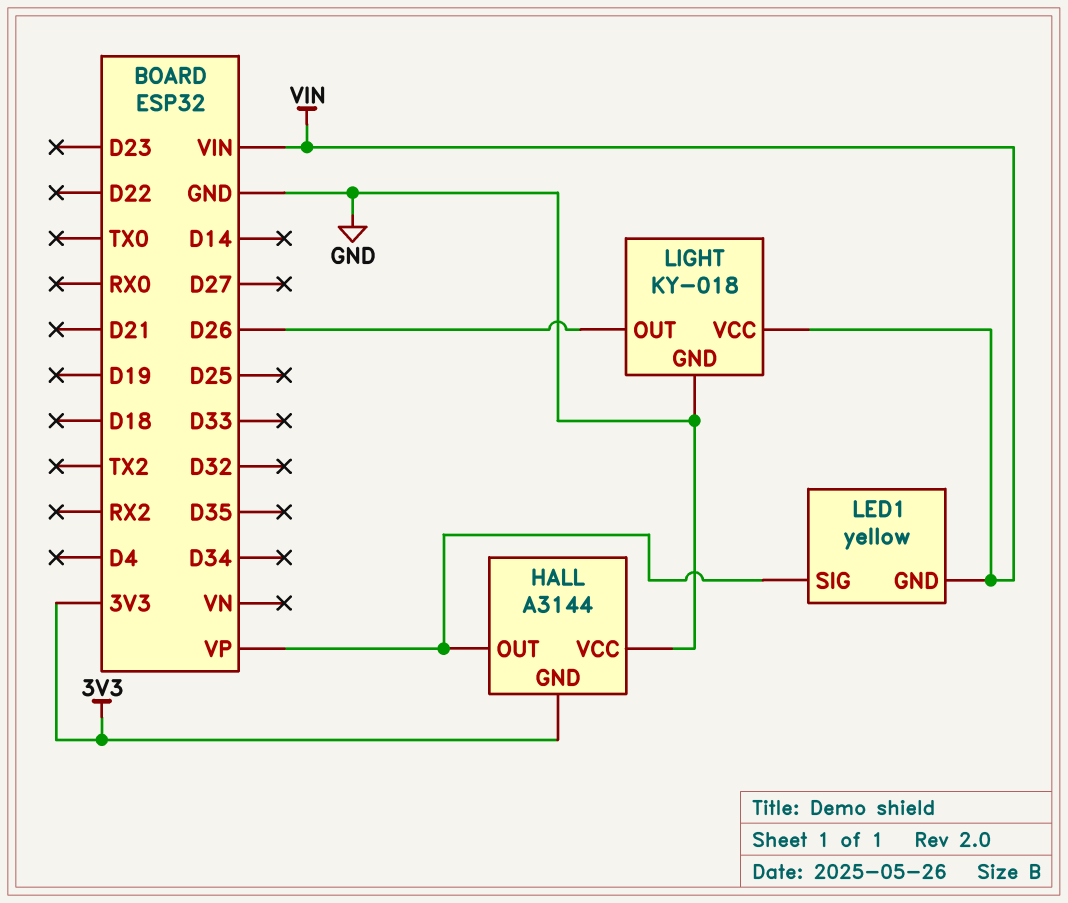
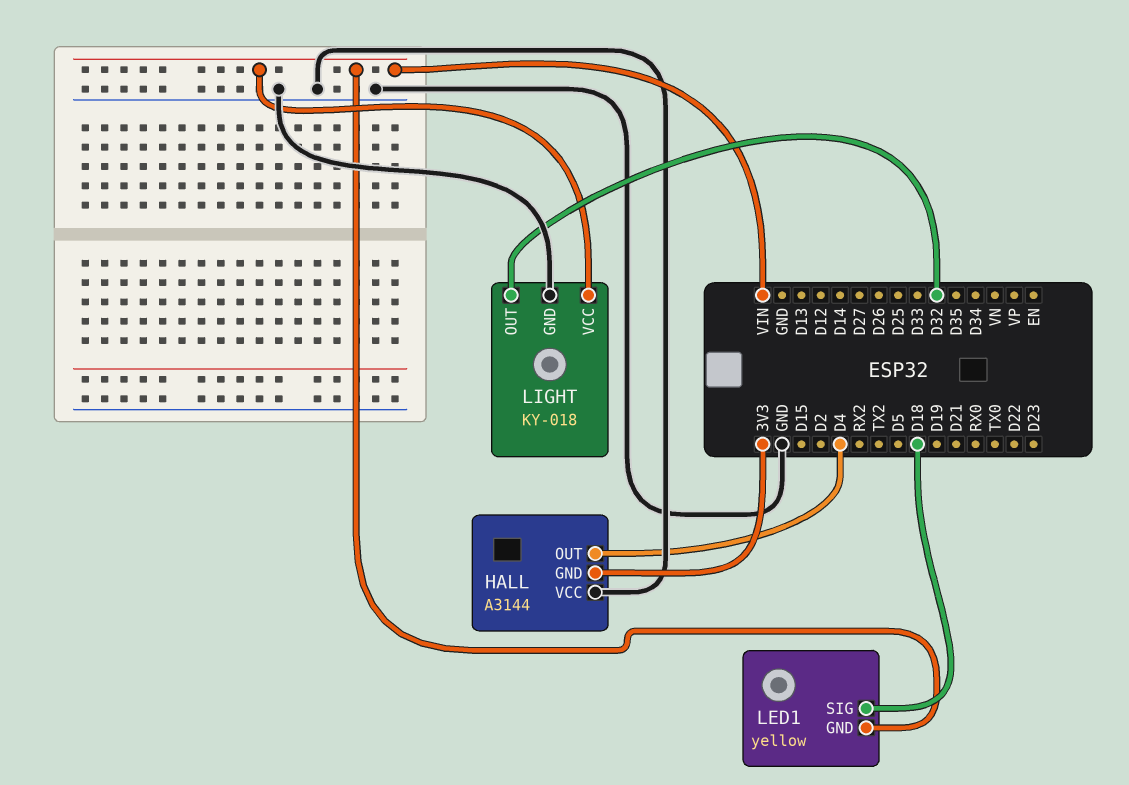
HALL pin OUT: VP -> D4
LED1 pin SIG: VP -> D18
LIGHT pin OUT: D26 -> D32

